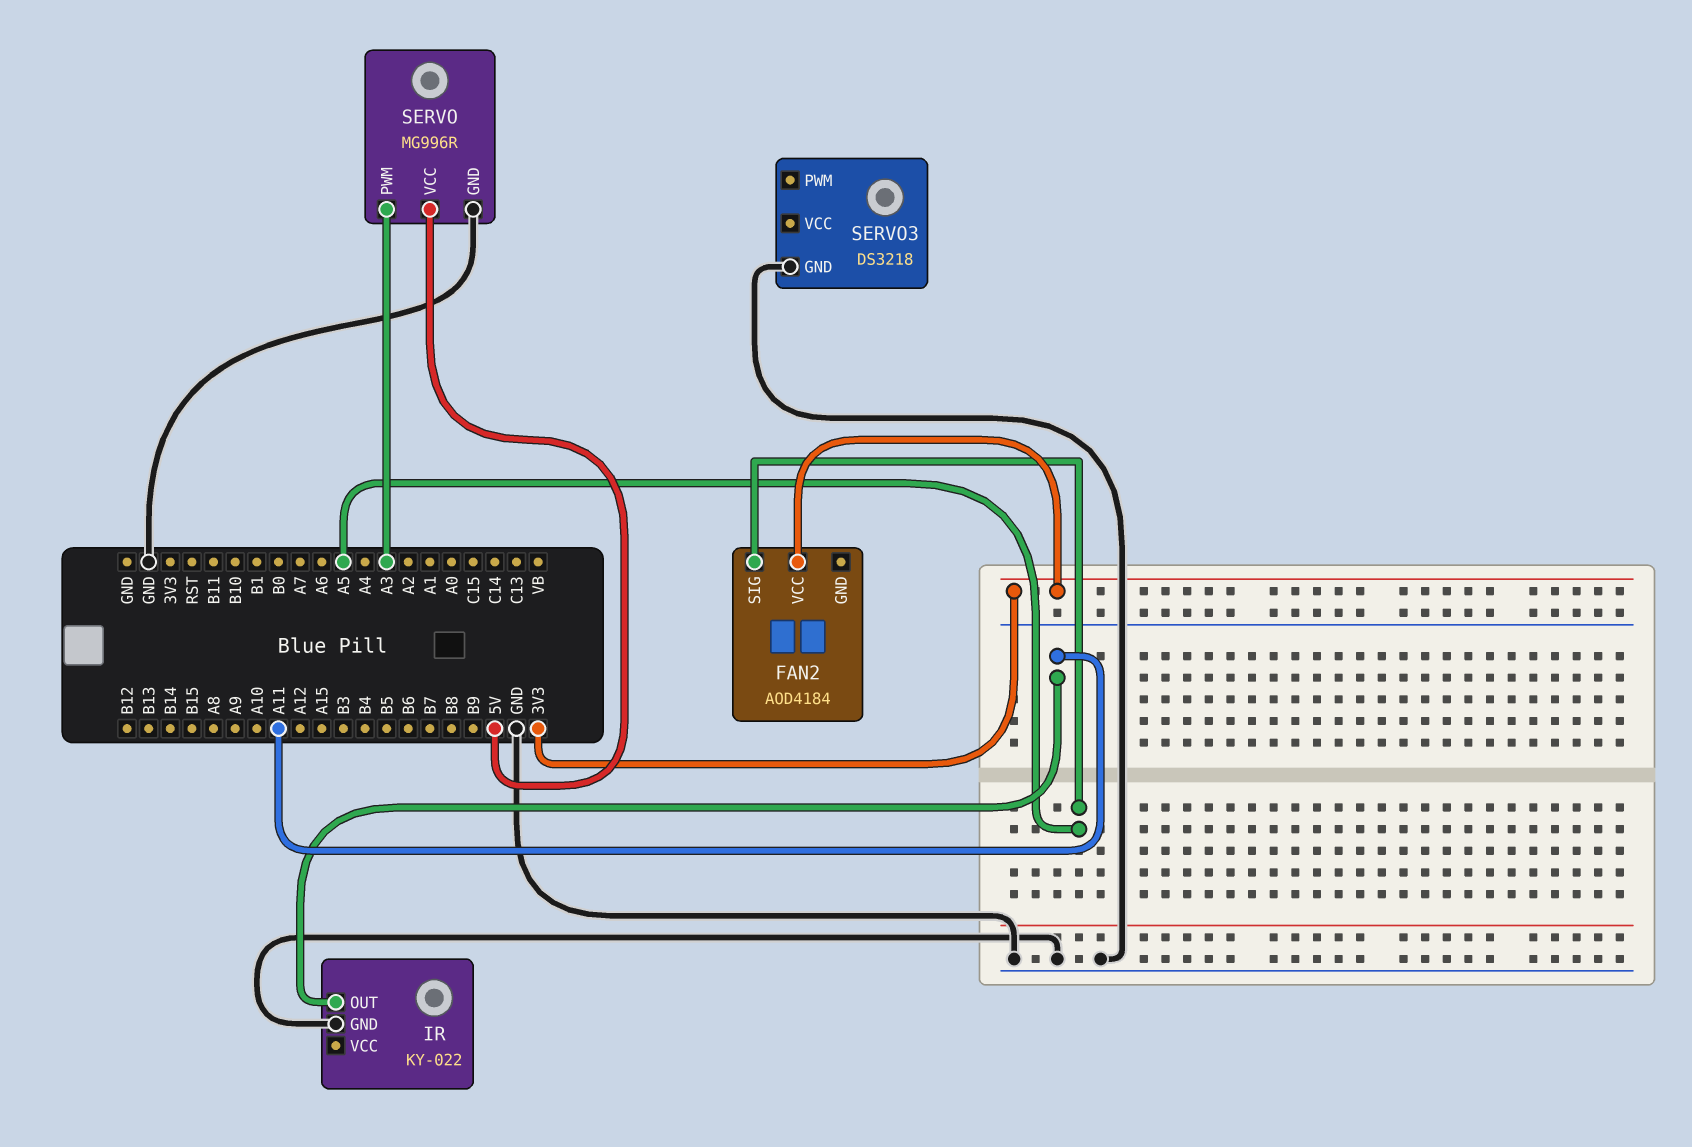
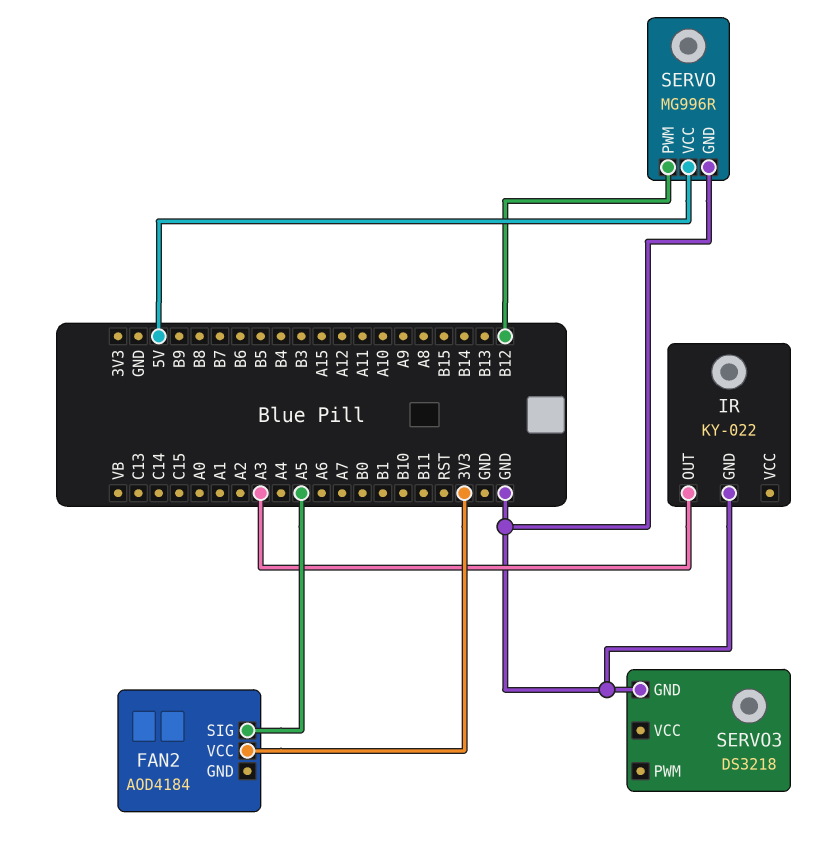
IR pin OUT: A11 -> A3
SERVO pin PWM: A3 -> B12

